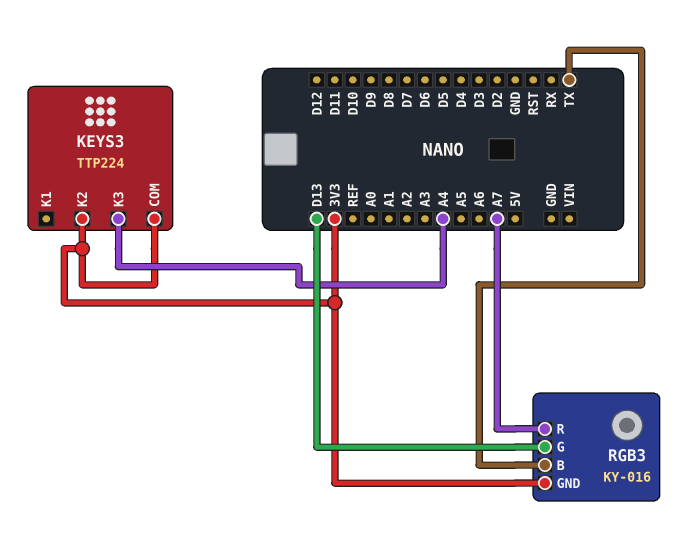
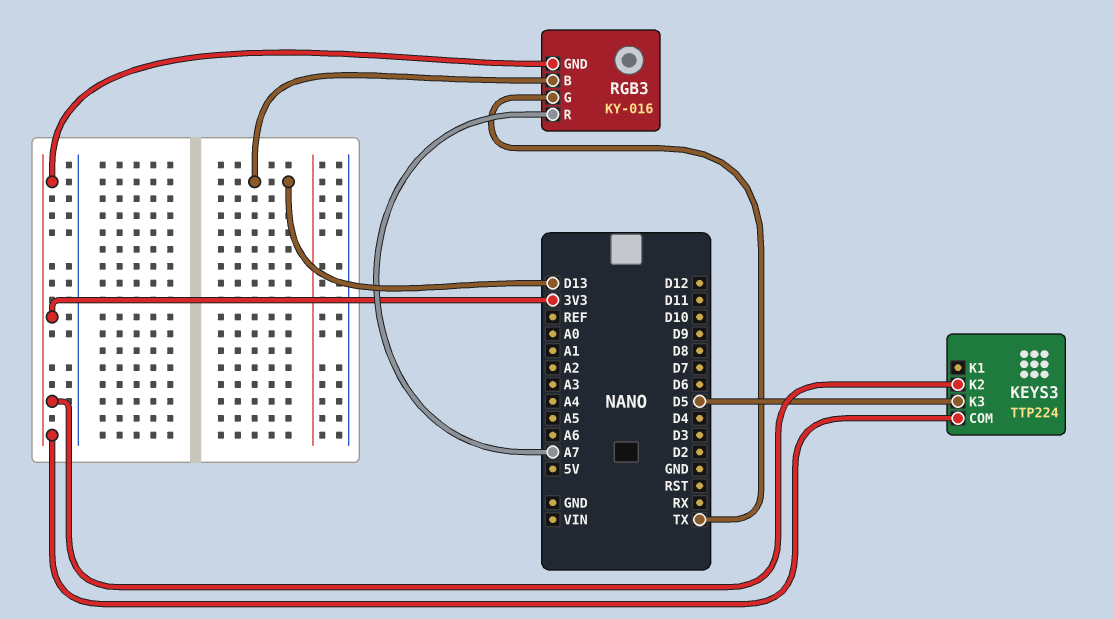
KEYS3 pin K3: A4 -> D5
RGB3 pin B: TX -> D13
RGB3 pin G: D13 -> TX

